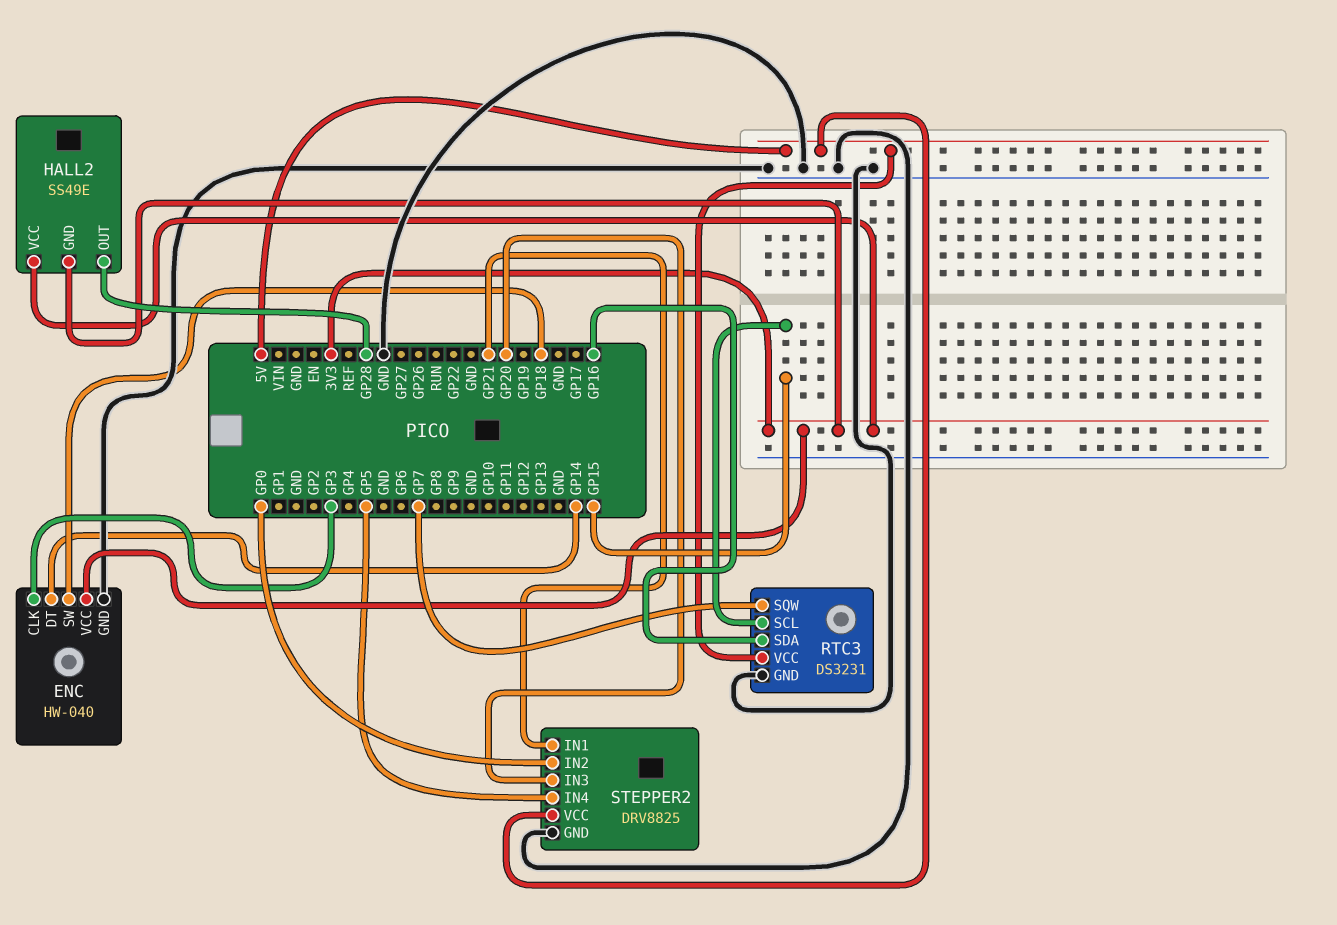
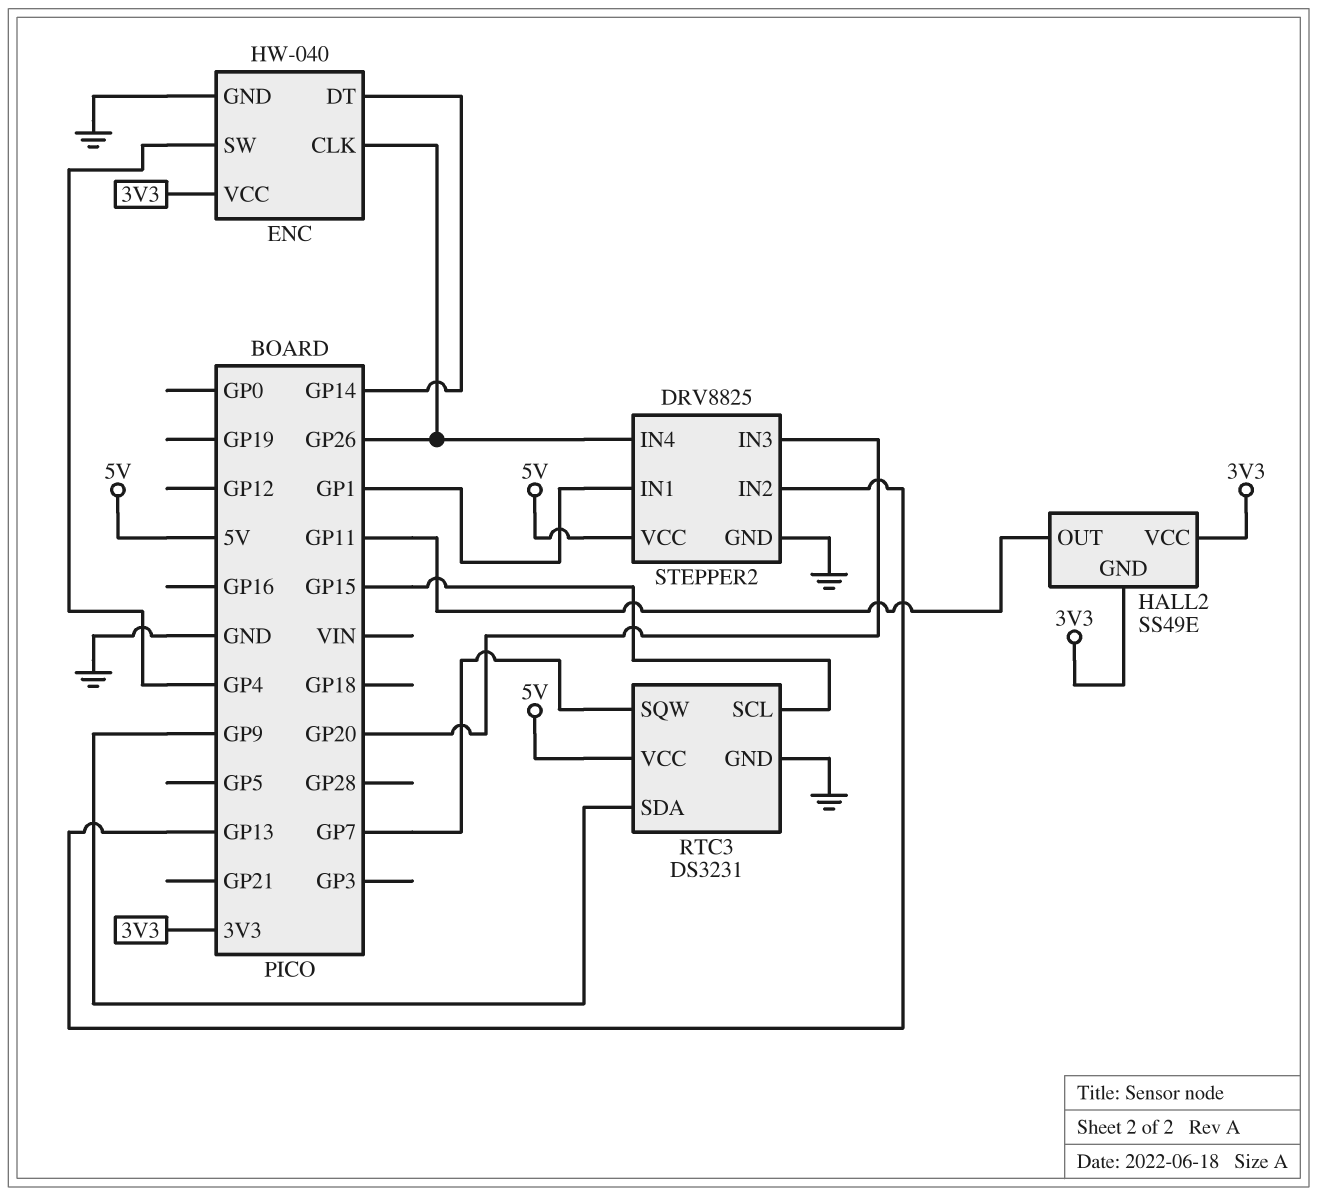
ENC pin CLK: GP3 -> GP26
ENC pin SW: GP18 -> GP4
HALL2 pin OUT: GP28 -> GP11
RTC3 pin SDA: GP16 -> GP9
STEPPER2 pin IN1: GP21 -> GP1
STEPPER2 pin IN2: GP0 -> GP13
STEPPER2 pin IN4: GP5 -> GP26

